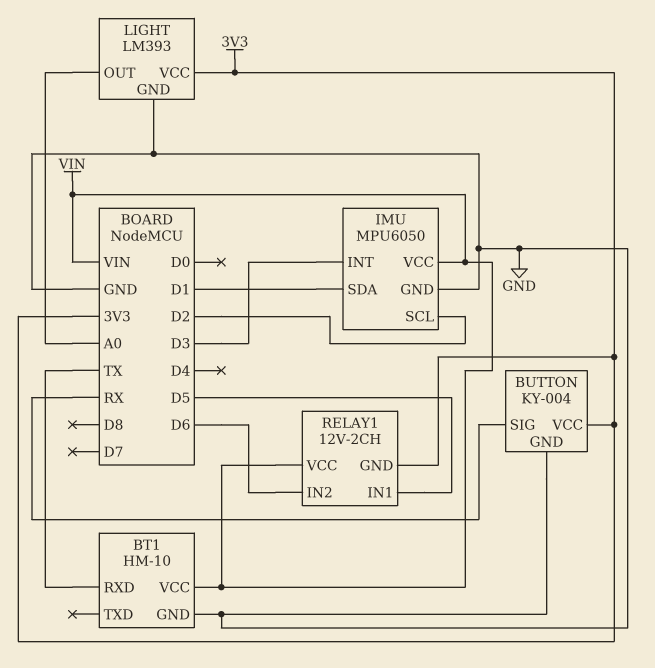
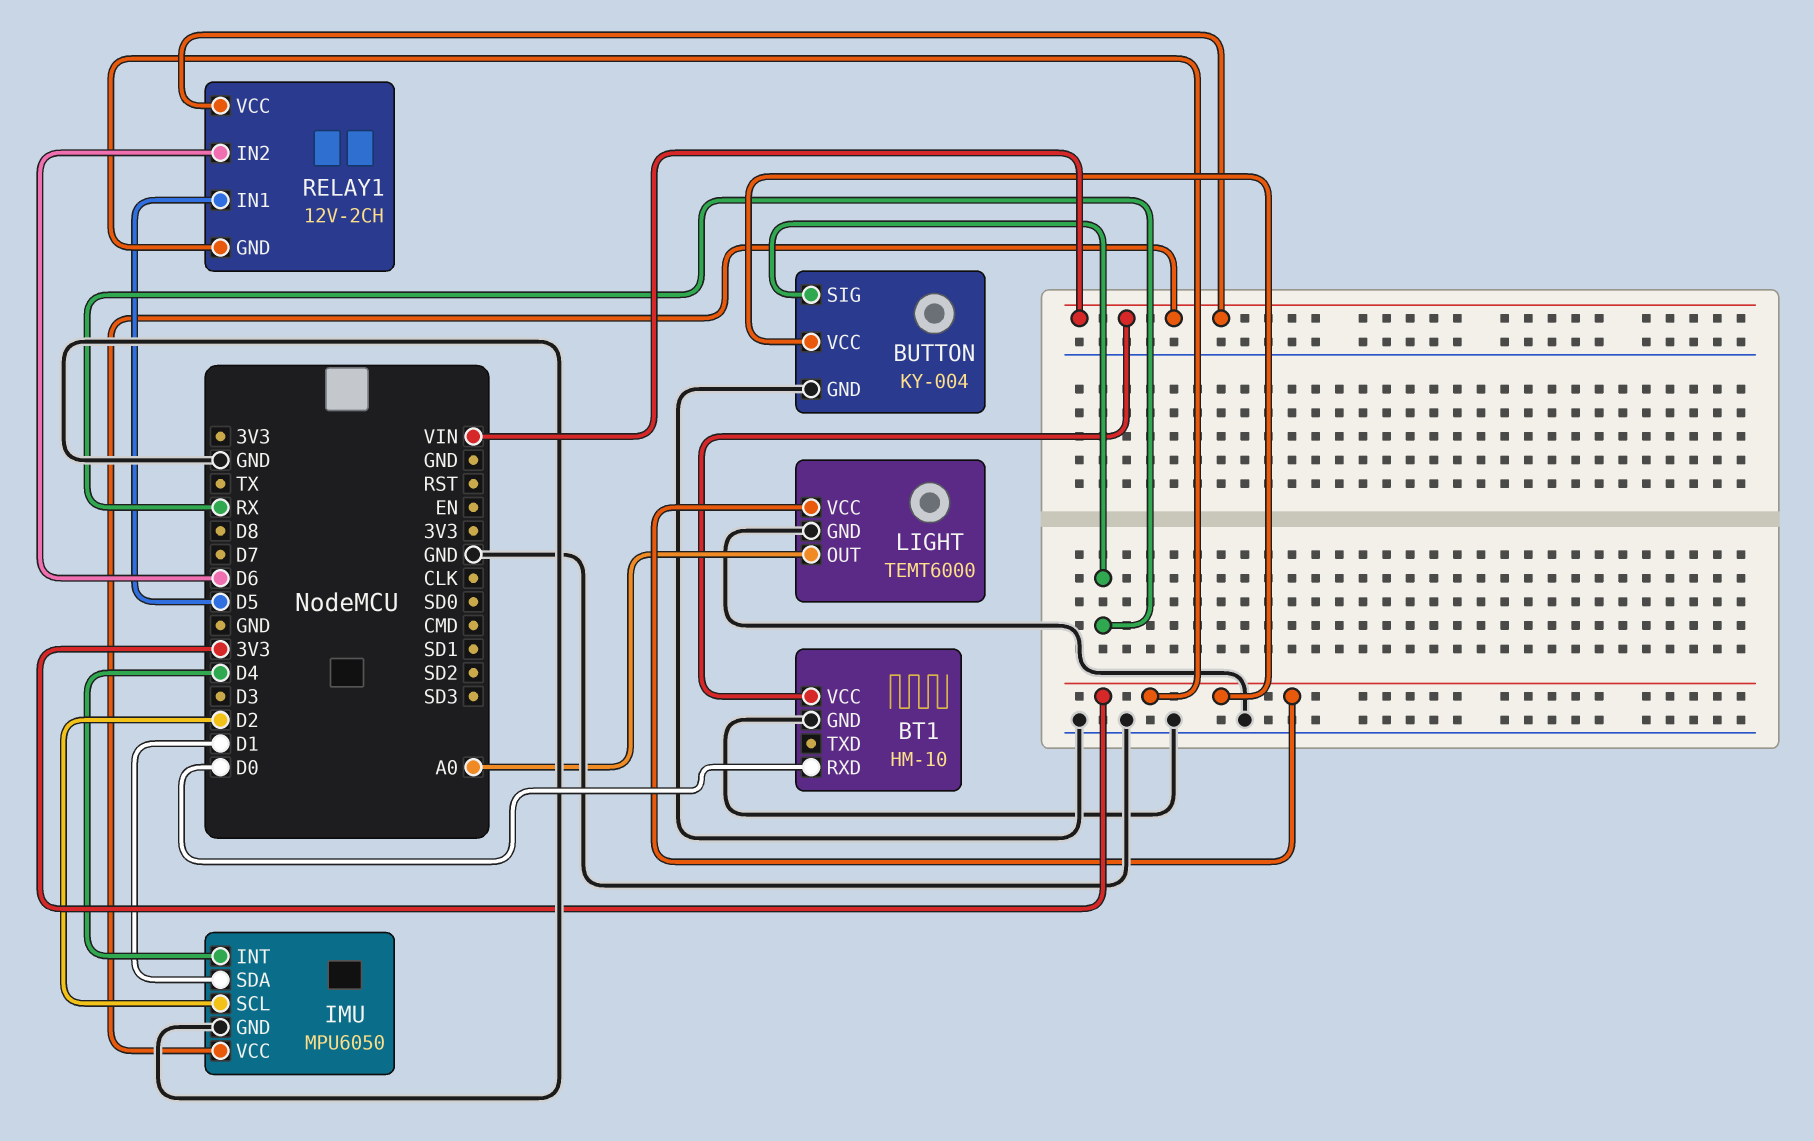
BT1 pin RXD: TX -> D0
IMU pin INT: D3 -> D4
LIGHT: LM393 -> TEMT6000

